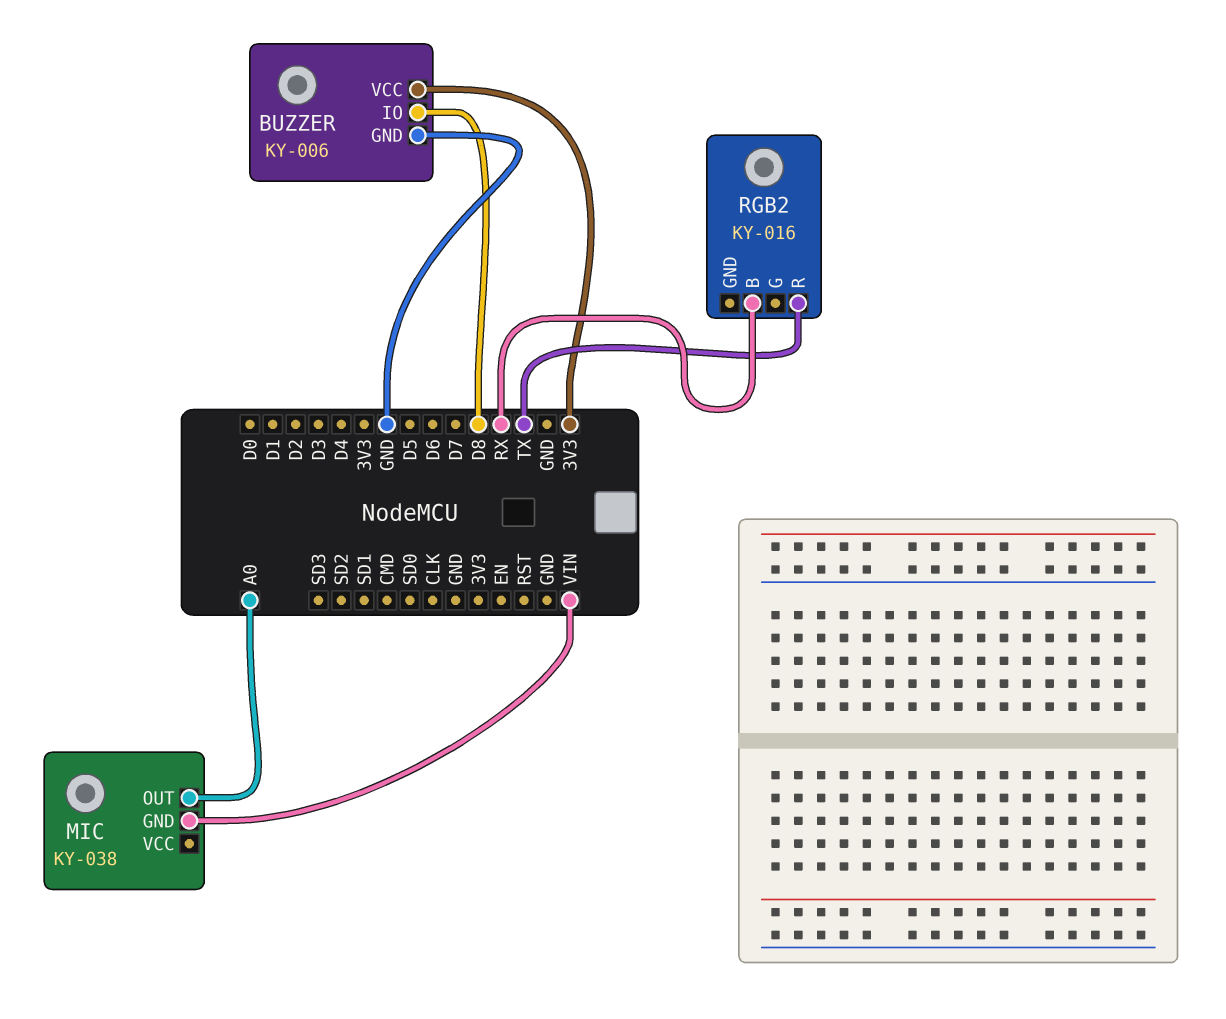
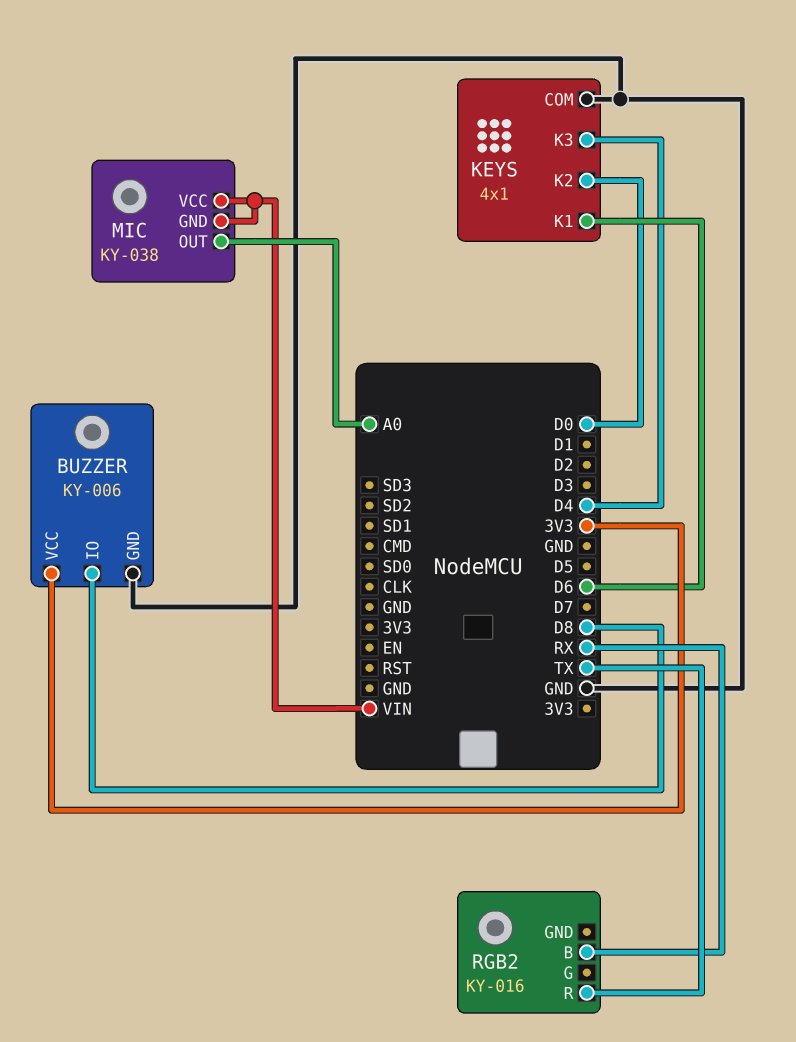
KEYS: none -> 4x1
KEYS pin COM: none -> GND
KEYS pin K1: none -> D6
KEYS pin K2: none -> D0
KEYS pin K3: none -> D4
MIC pin VCC: none -> VIN

